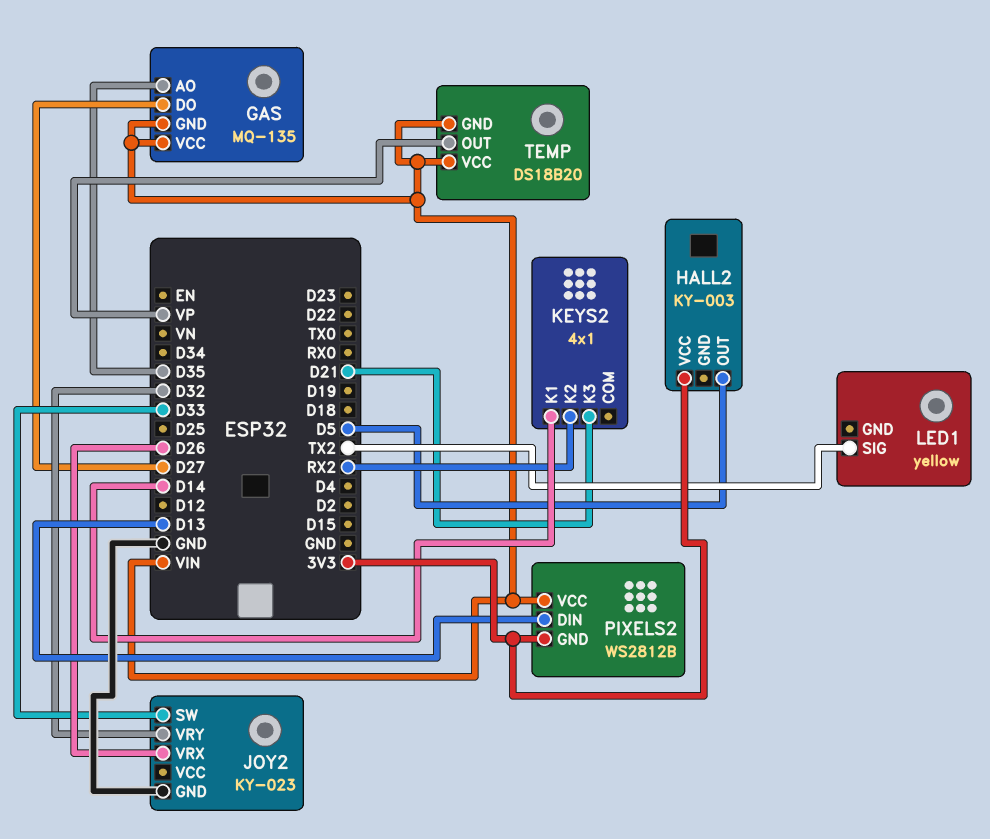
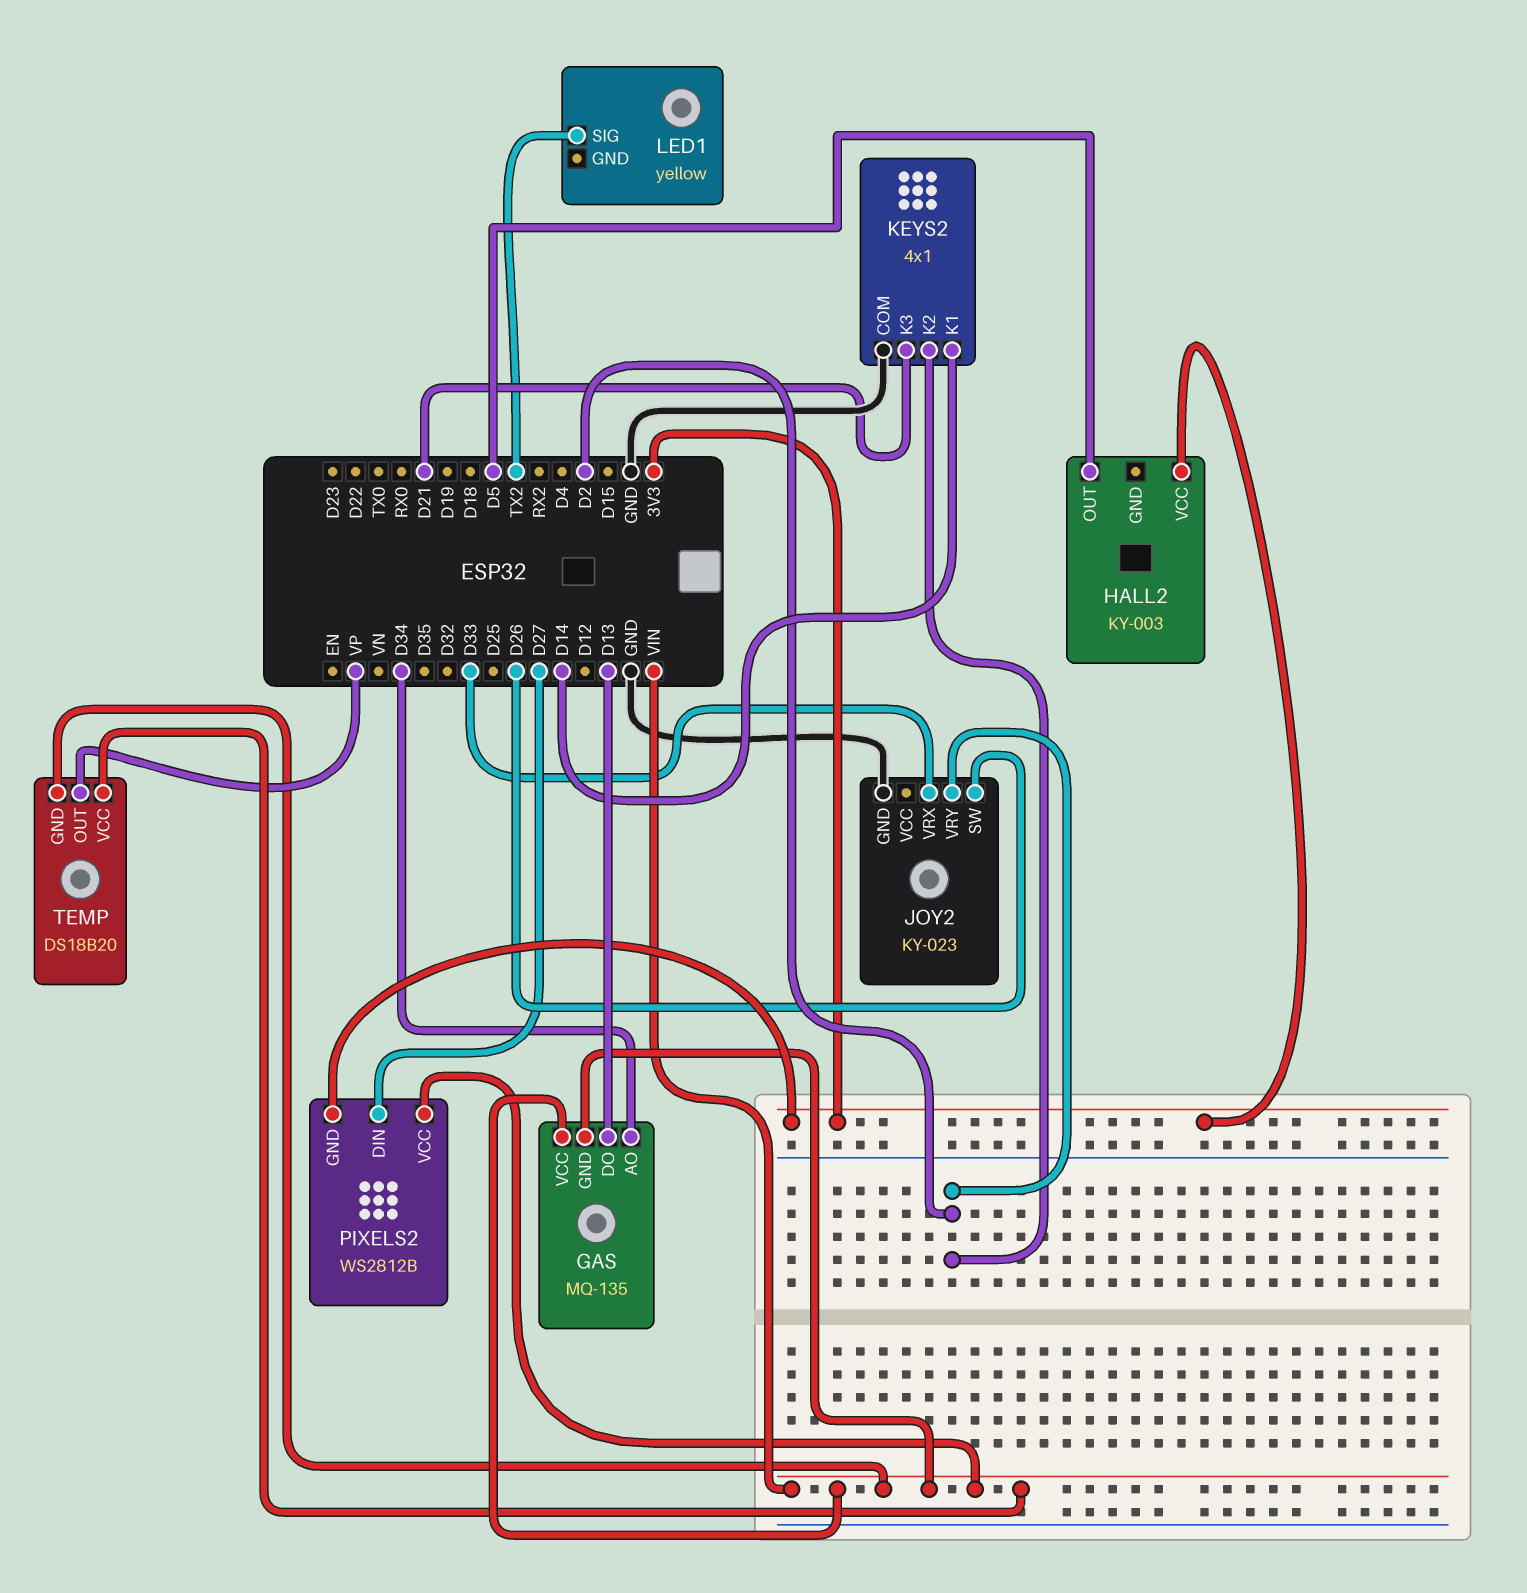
GAS pin AO: D35 -> D34
GAS pin DO: D27 -> D13
JOY2 pin SW: D33 -> D26
JOY2 pin VRX: D26 -> D33
JOY2 pin VRY: D32 -> D2
KEYS2 pin COM: none -> GND
KEYS2 pin K2: RX2 -> D2
PIXELS2 pin DIN: D13 -> D27

